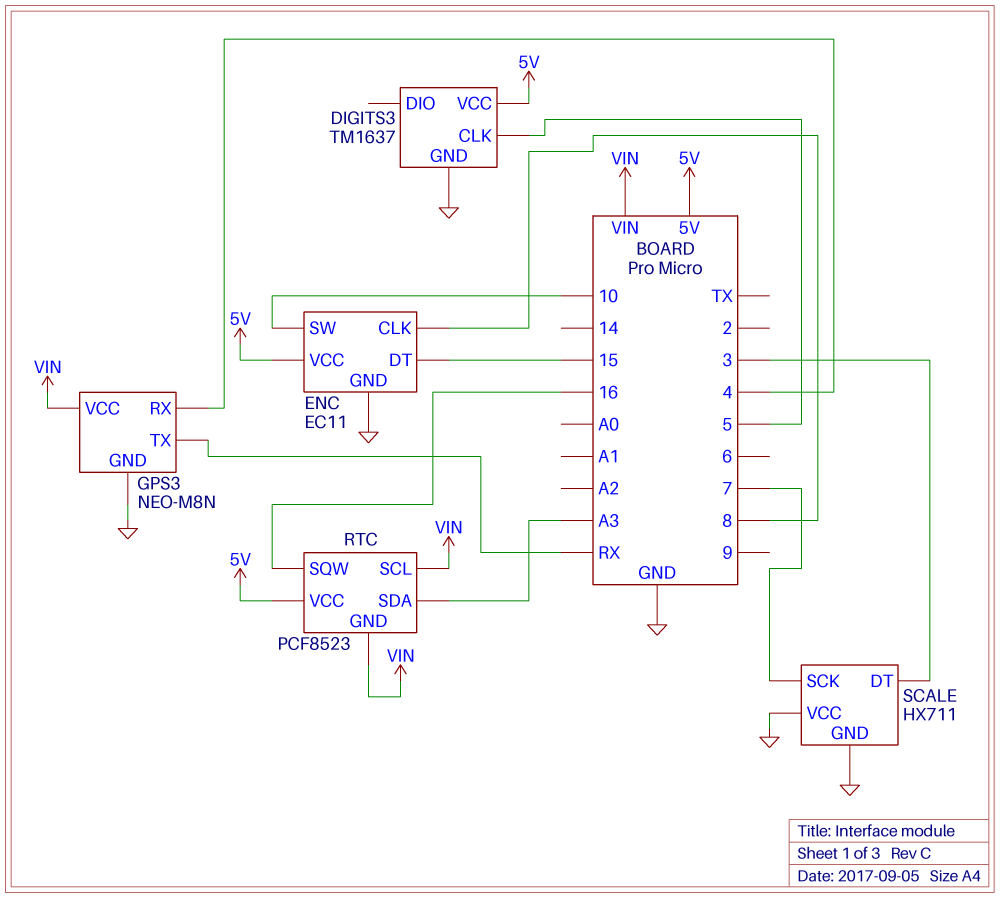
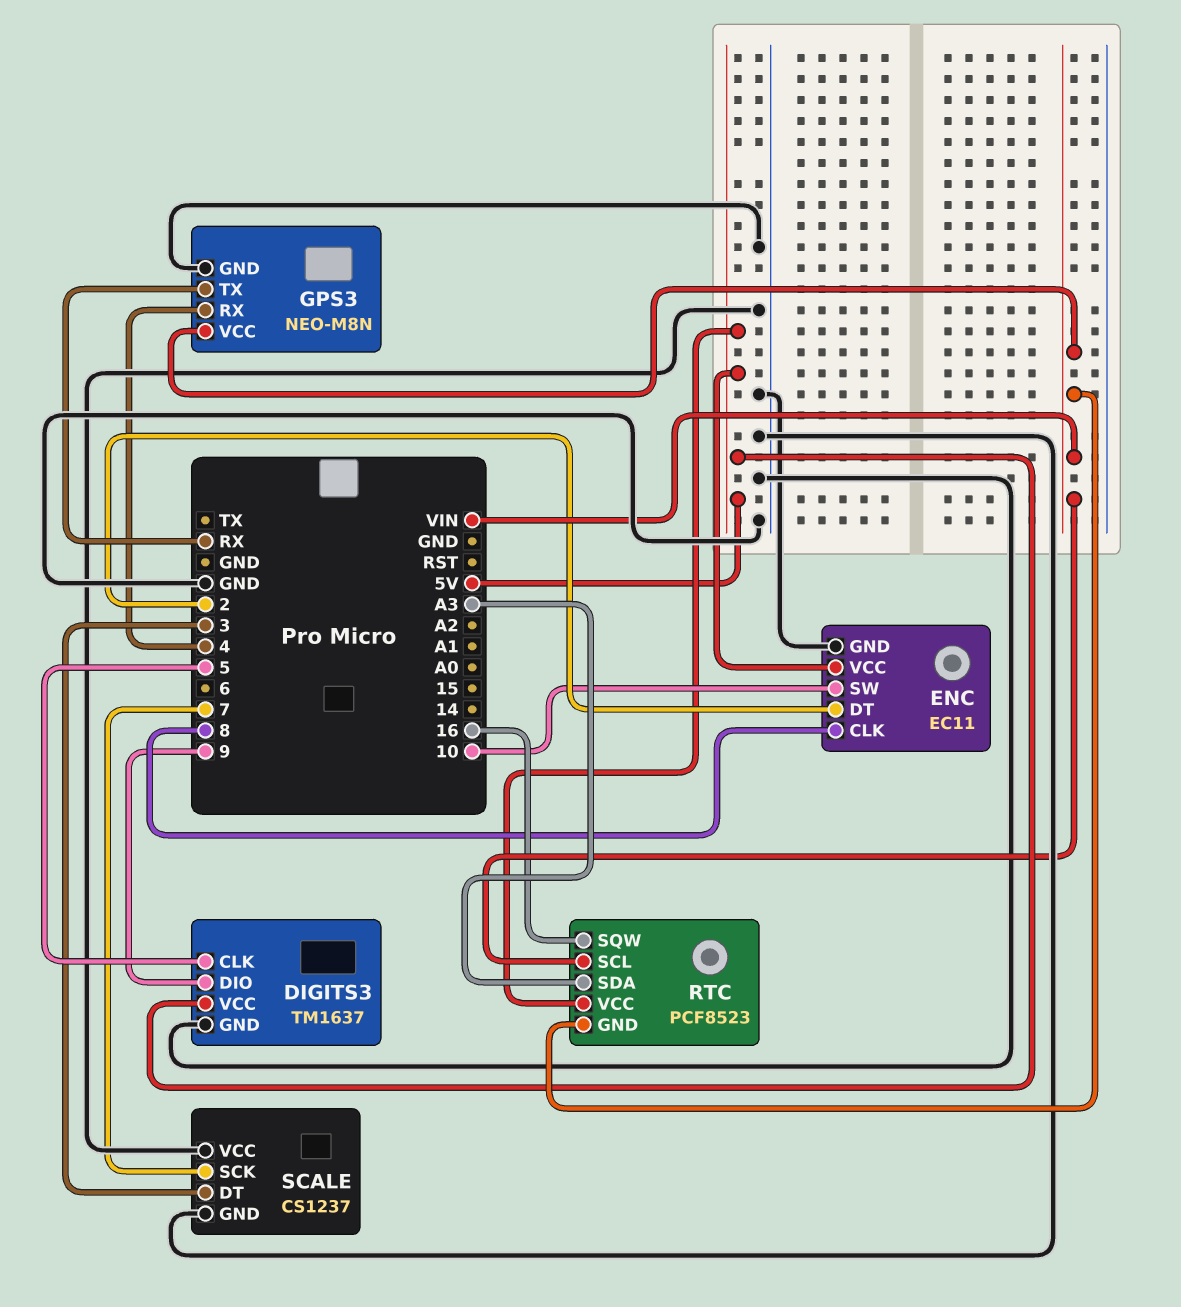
DIGITS3 pin DIO: none -> 9
ENC pin DT: 15 -> 2
SCALE: HX711 -> CS1237

